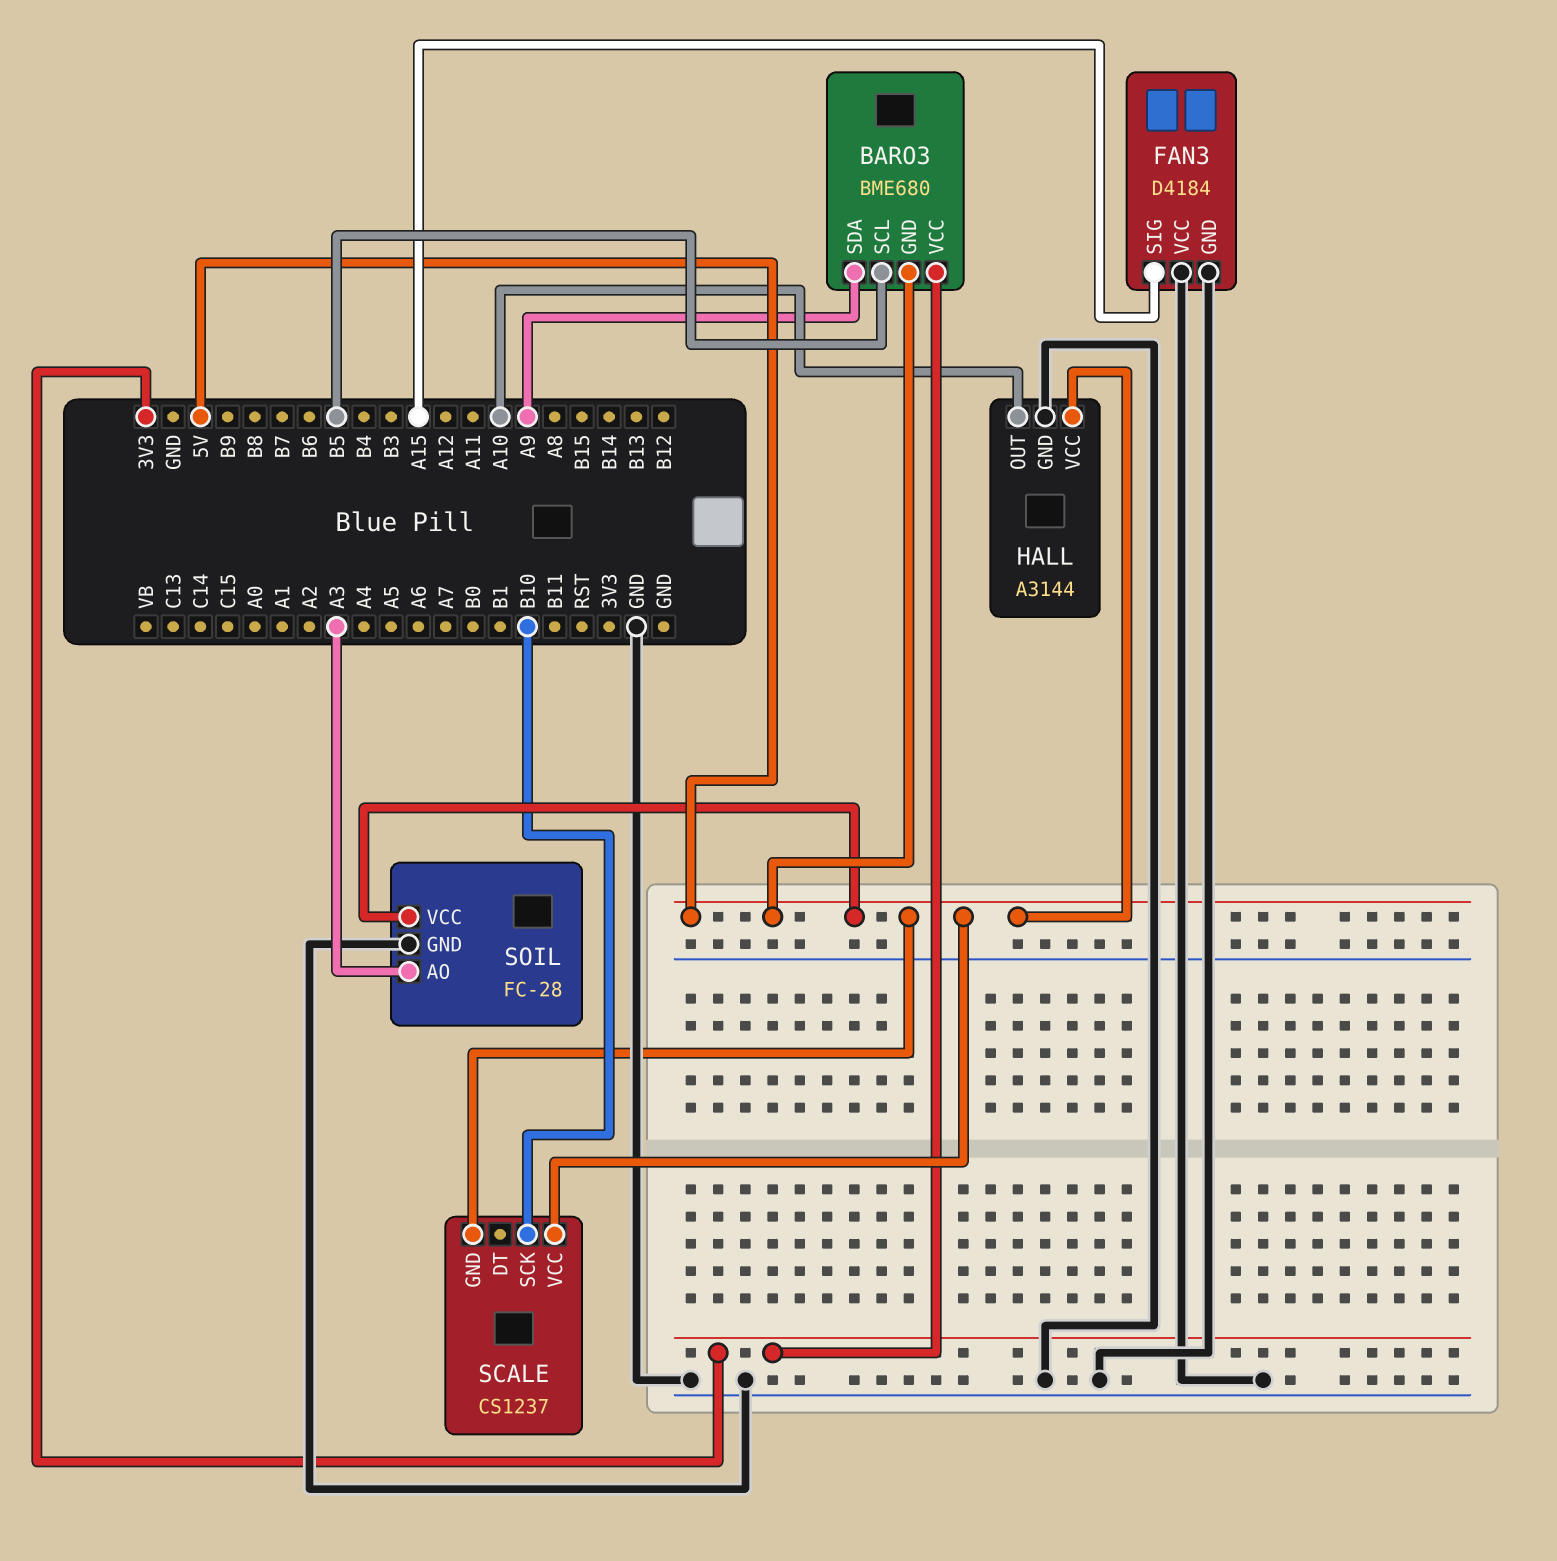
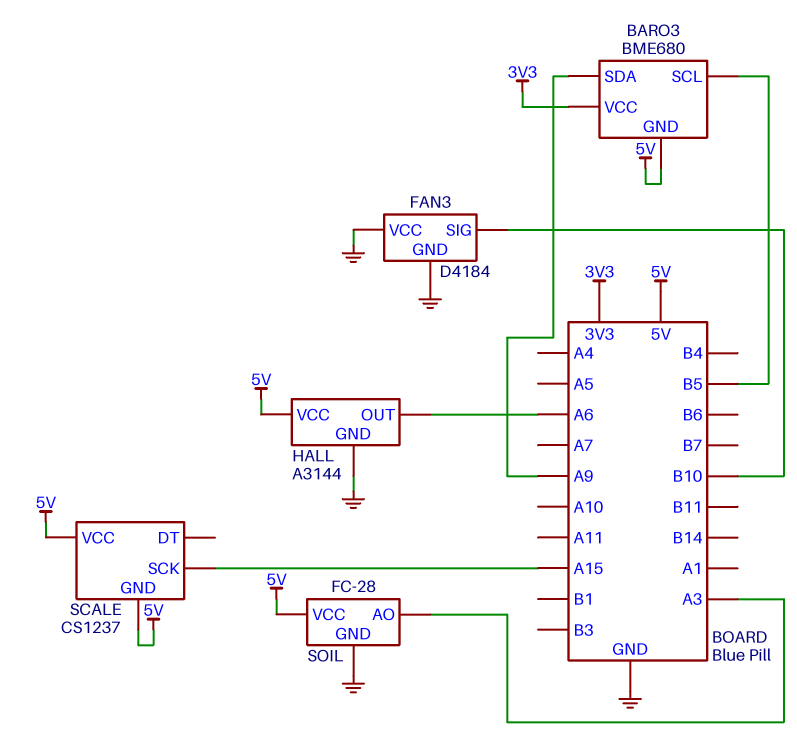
FAN3 pin SIG: A15 -> B10
HALL pin OUT: A10 -> A6
SCALE pin SCK: B10 -> A15

